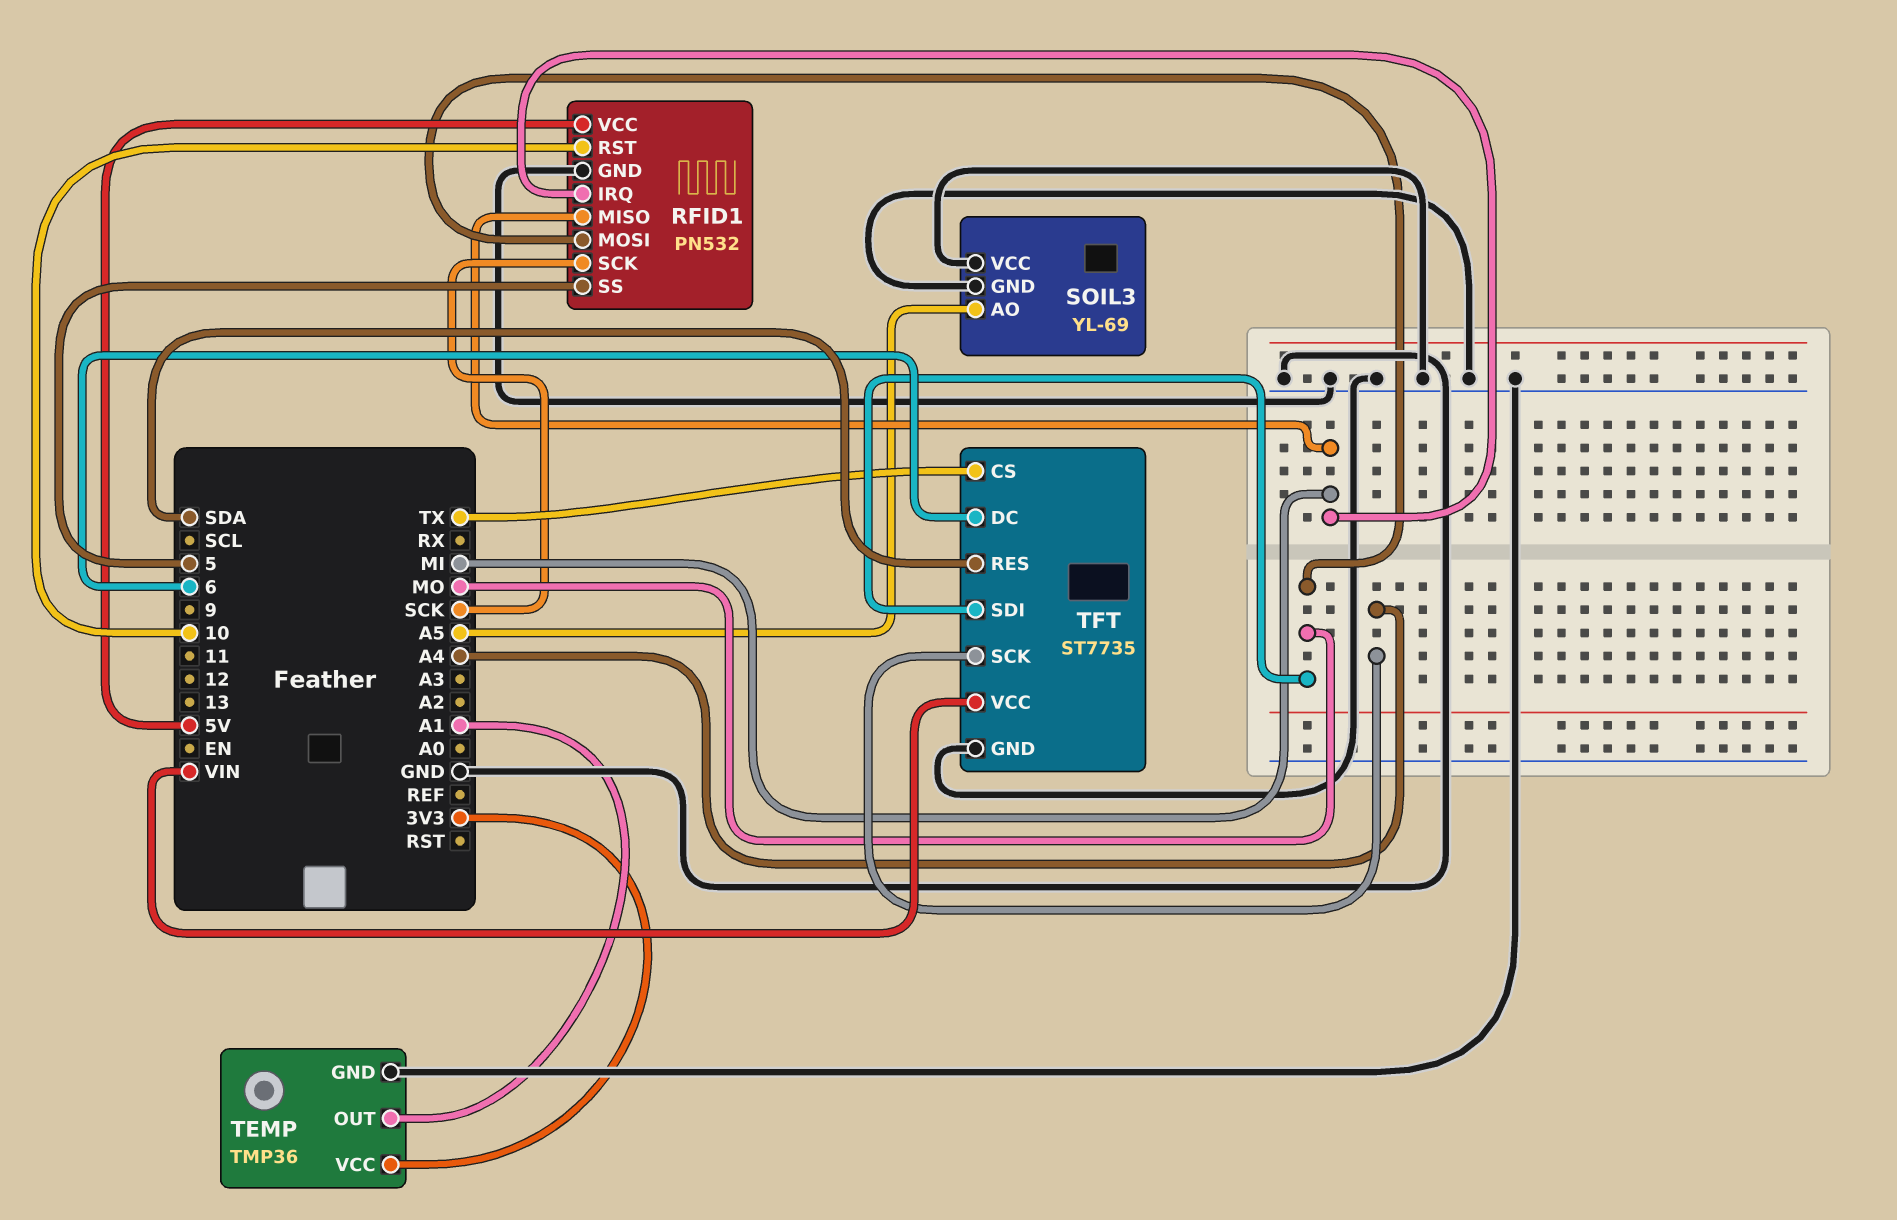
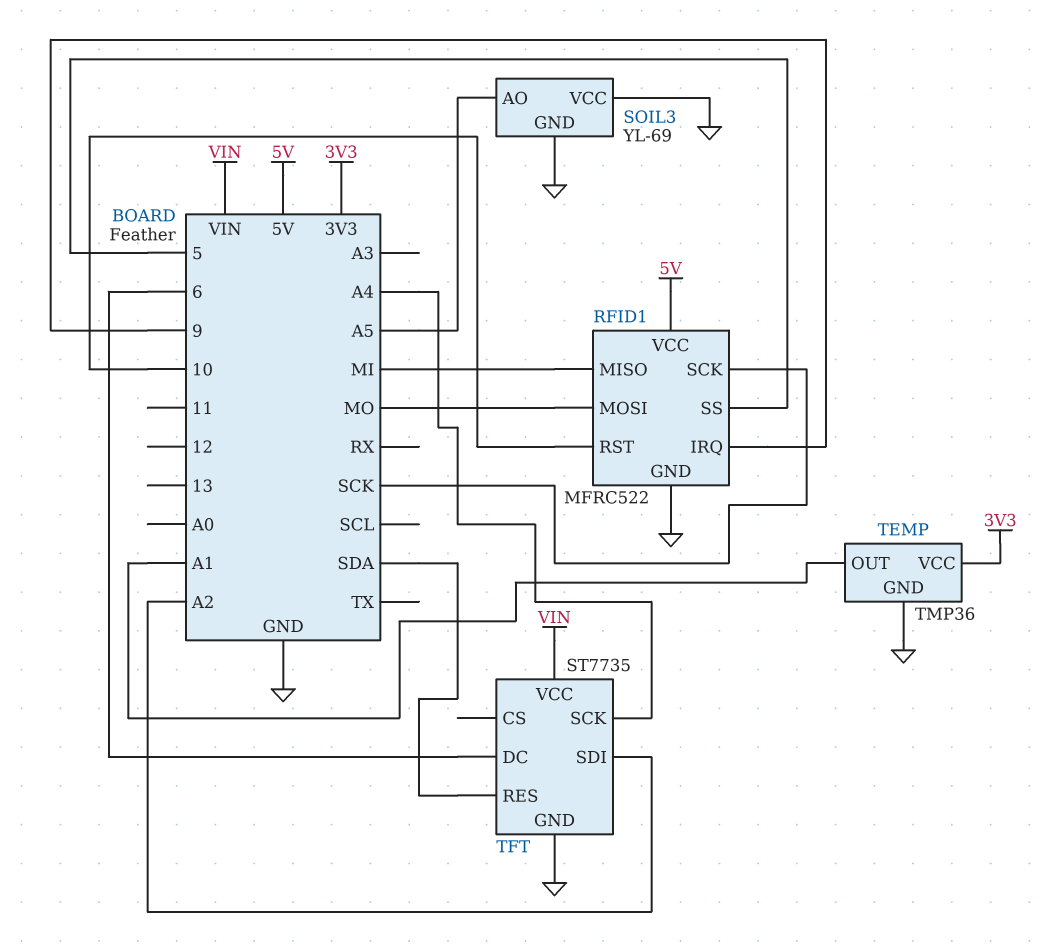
RFID1: PN532 -> MFRC522
RFID1 pin IRQ: MI -> 9
TFT pin CS: TX -> none
TFT pin SDI: MO -> A2

